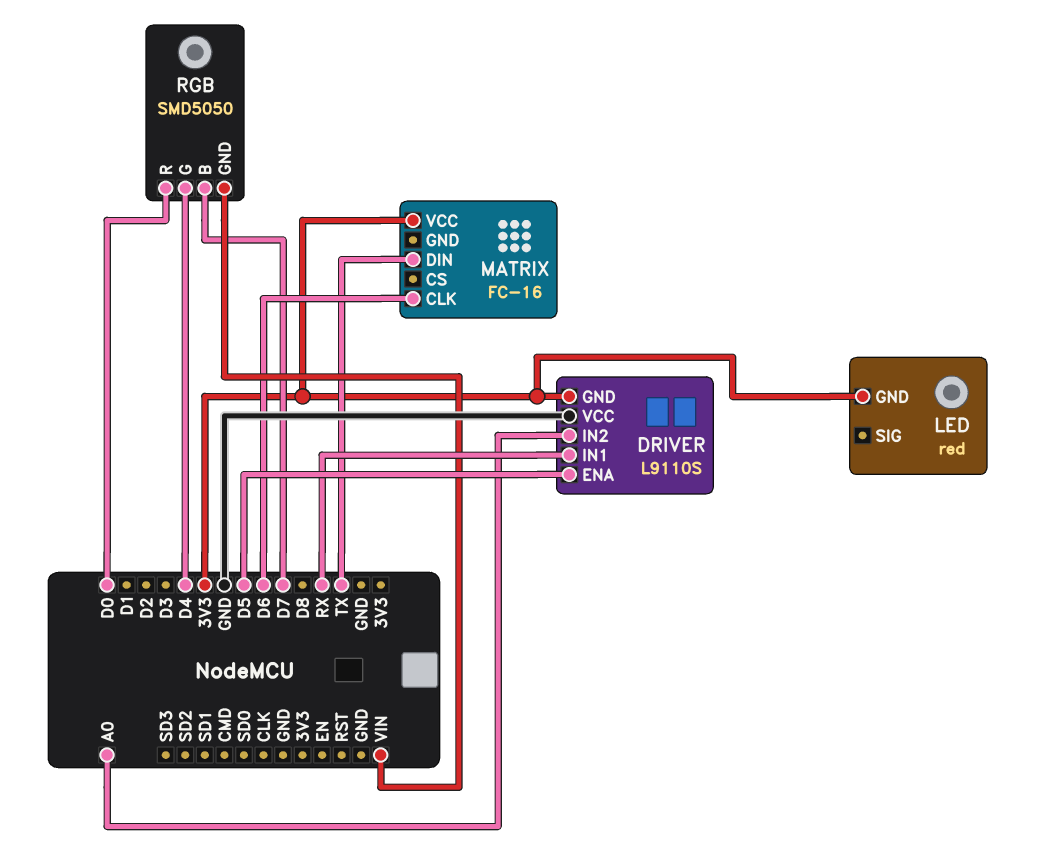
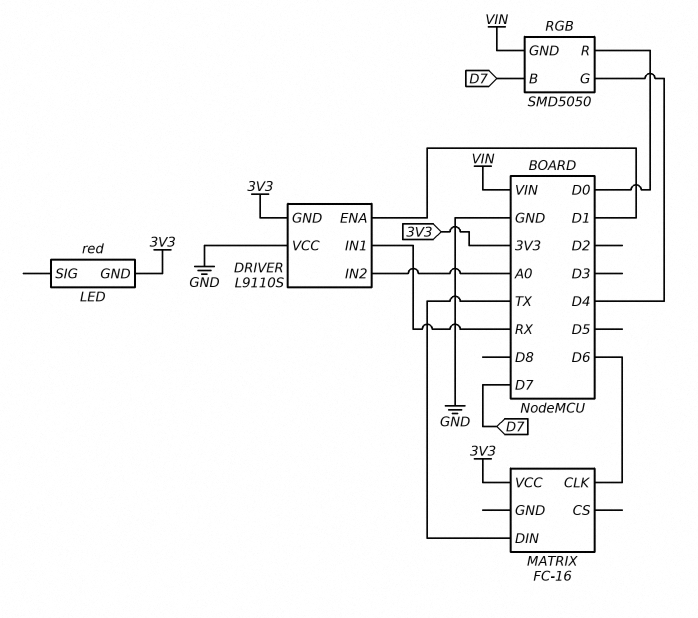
DRIVER pin ENA: D5 -> D1

